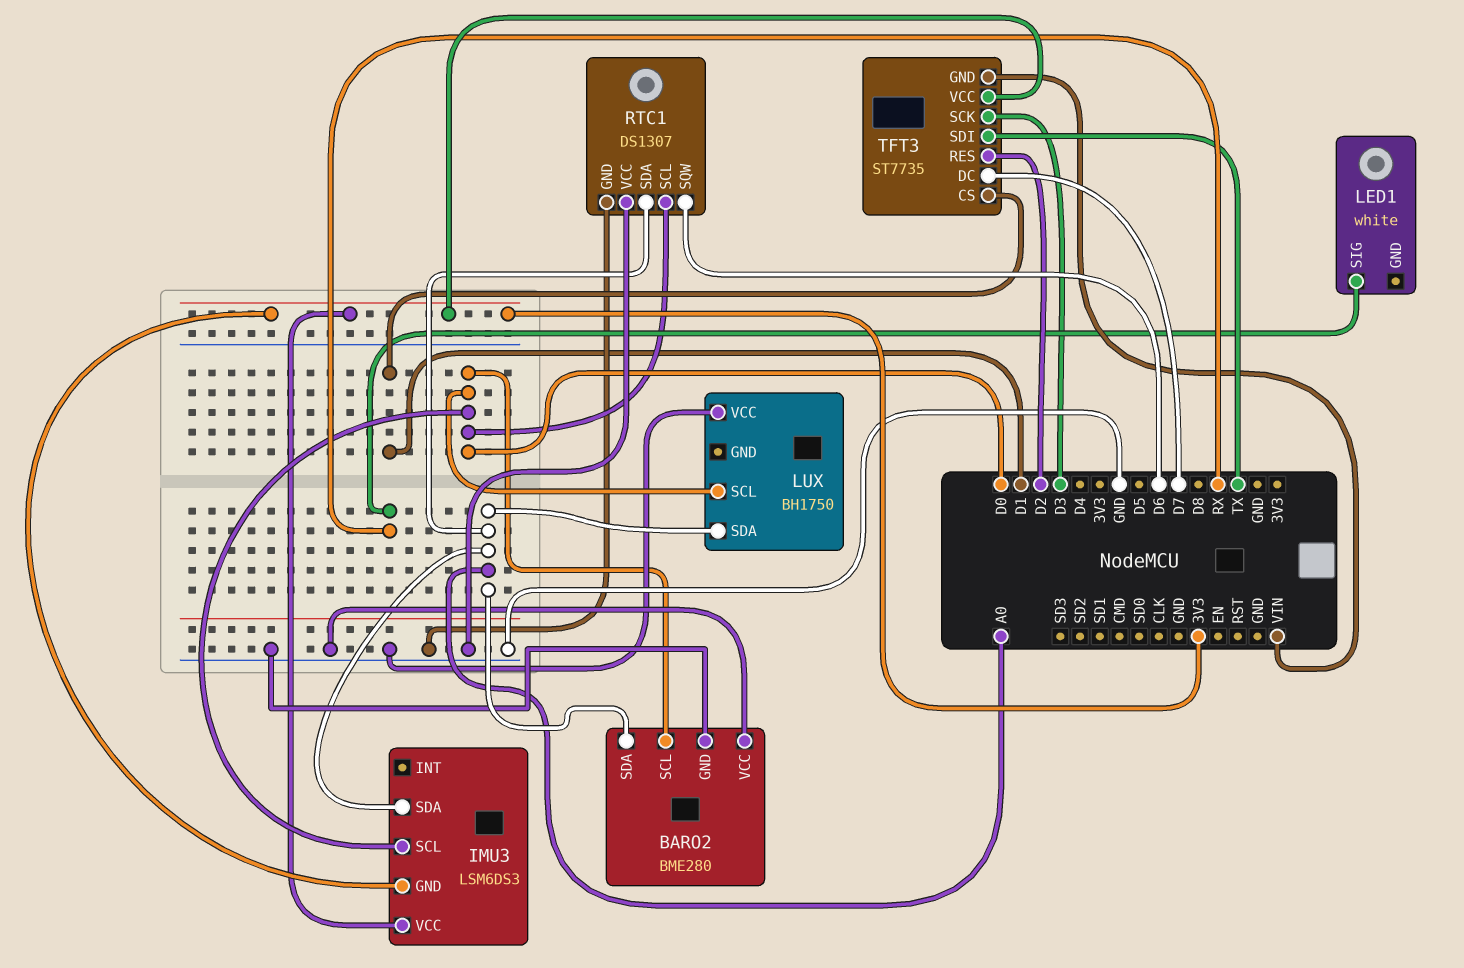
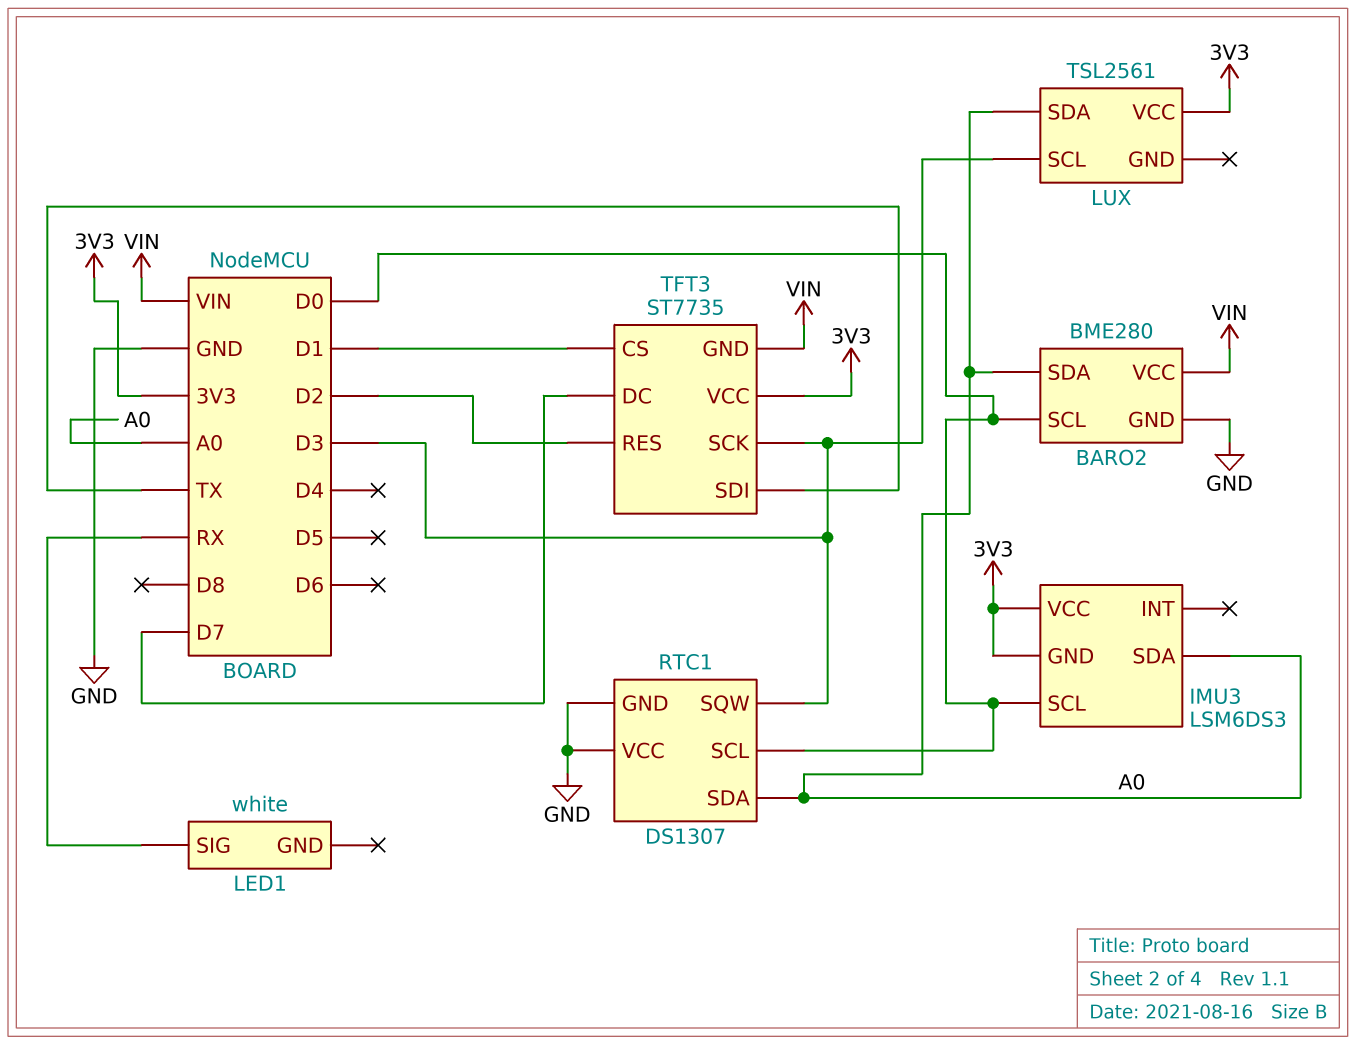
BARO2 pin VCC: GND -> VIN
LUX: BH1750 -> TSL2561
LUX pin SCL: D0 -> D3
LUX pin VCC: GND -> 3V3
RTC1 pin SQW: D6 -> D3

